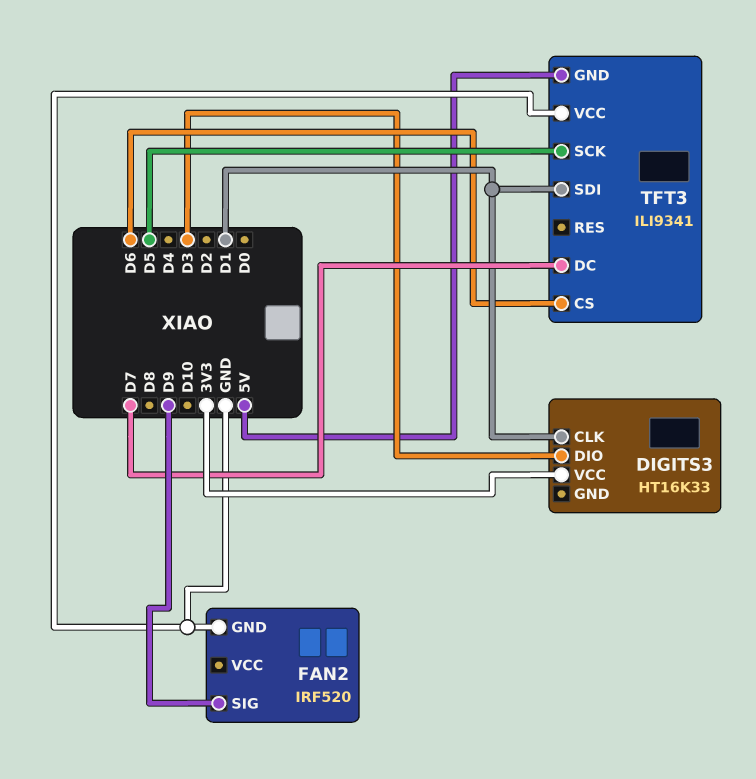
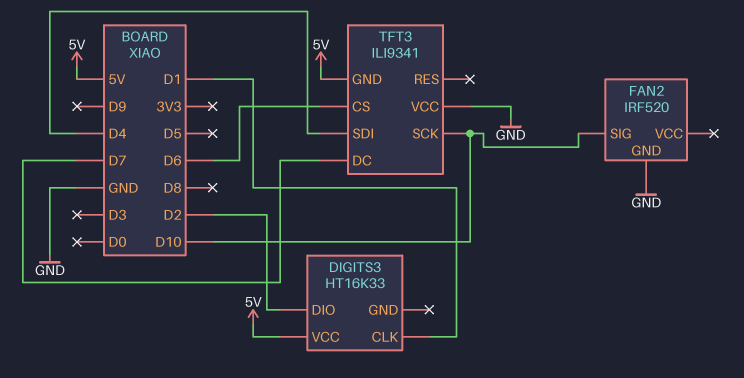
DIGITS3 pin DIO: D3 -> D2
DIGITS3 pin VCC: 3V3 -> 5V
FAN2 pin SIG: D9 -> D10
TFT3 pin SCK: D5 -> D10
TFT3 pin SDI: D1 -> D4

